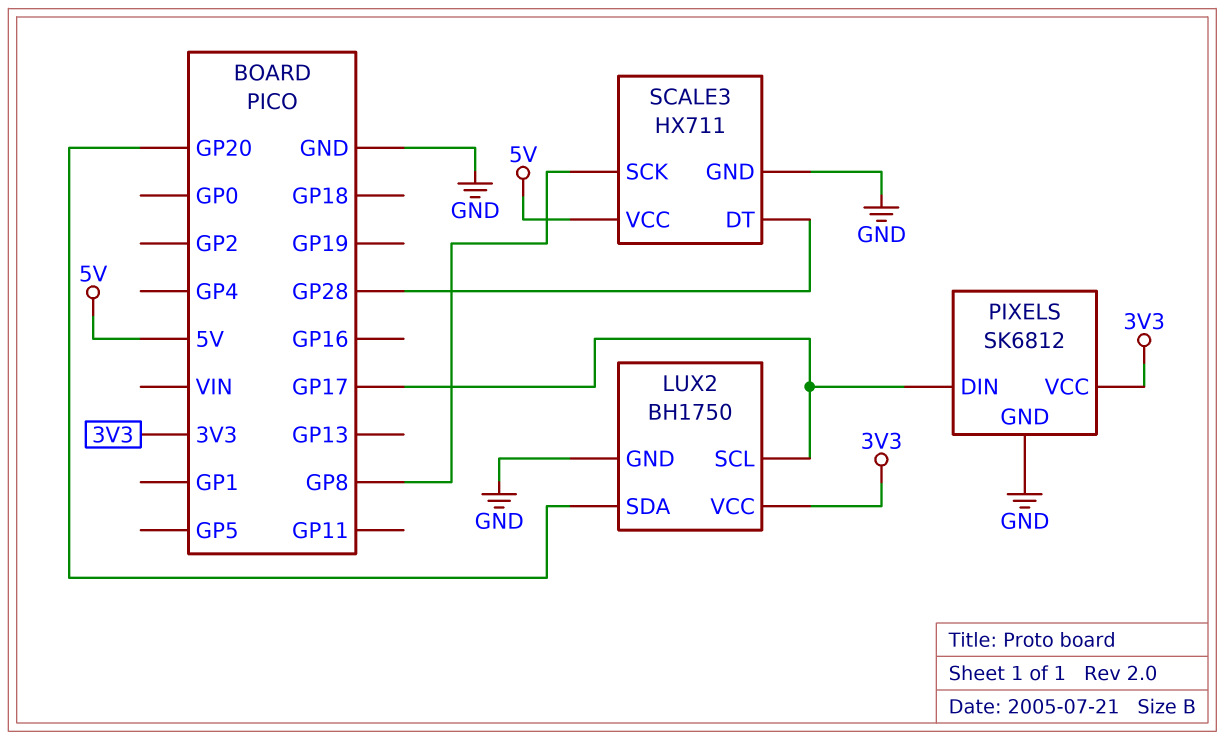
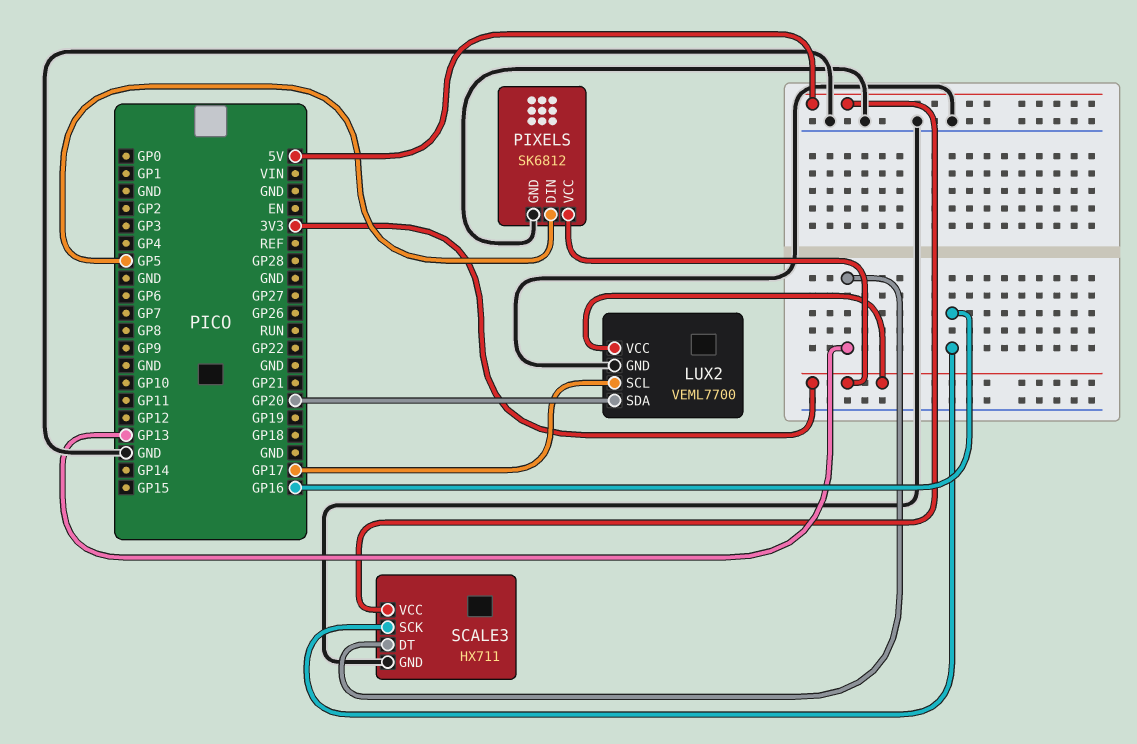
LUX2: BH1750 -> VEML7700
PIXELS pin DIN: GP17 -> GP5
SCALE3 pin DT: GP28 -> GP13
SCALE3 pin SCK: GP8 -> GP16

